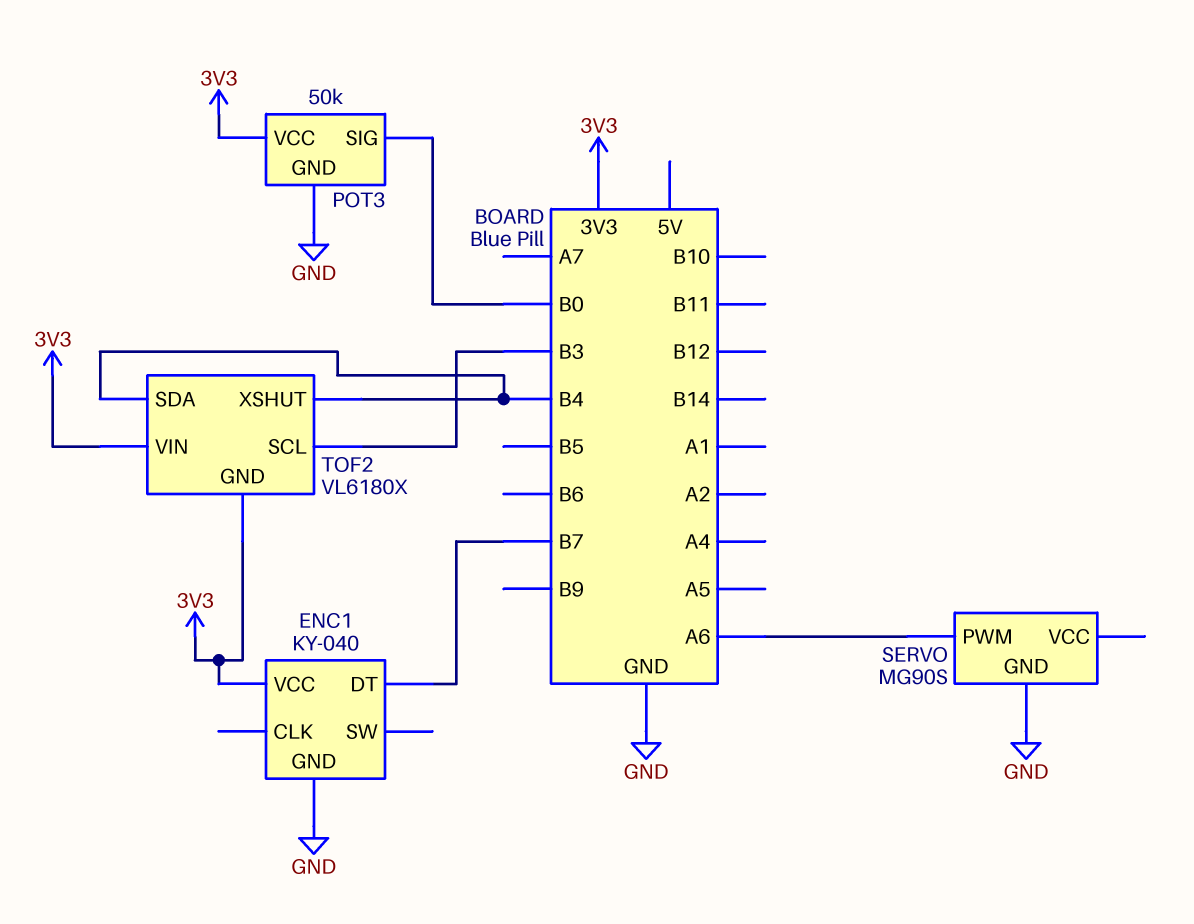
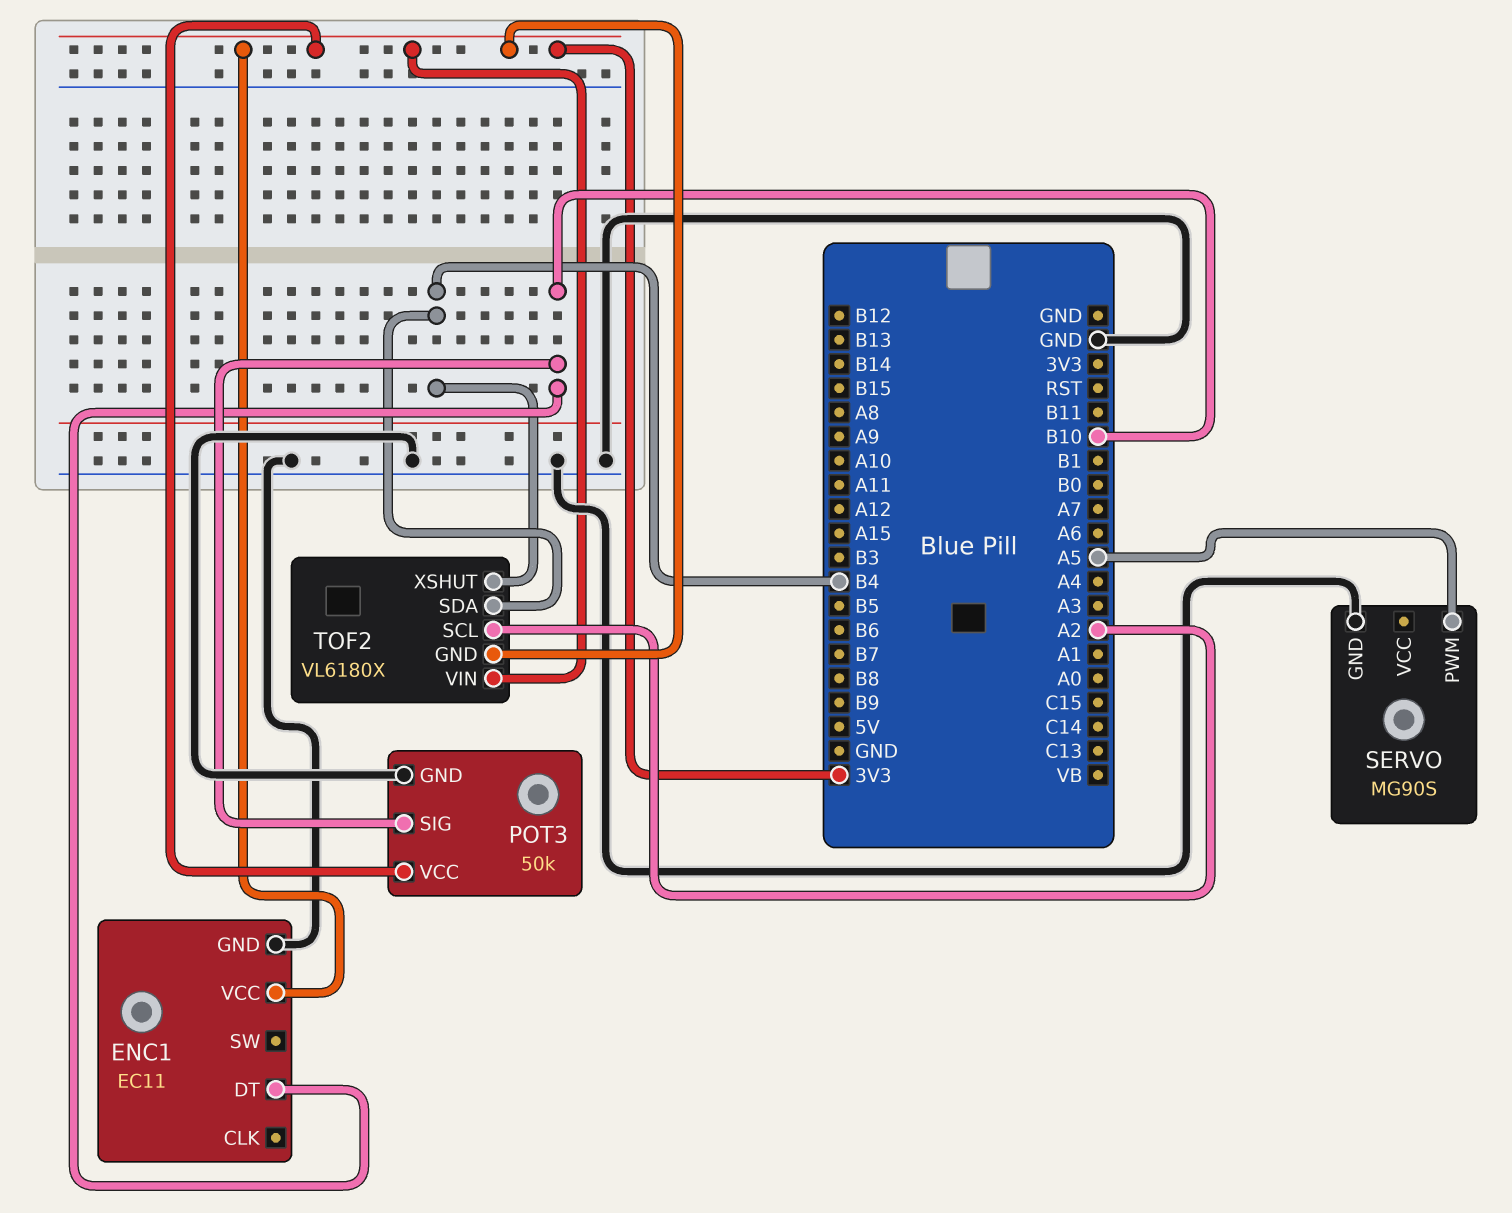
ENC1: KY-040 -> EC11
ENC1 pin DT: B7 -> B10
POT3 pin SIG: B0 -> B10
SERVO pin PWM: A6 -> A5
TOF2 pin SCL: B3 -> A2

